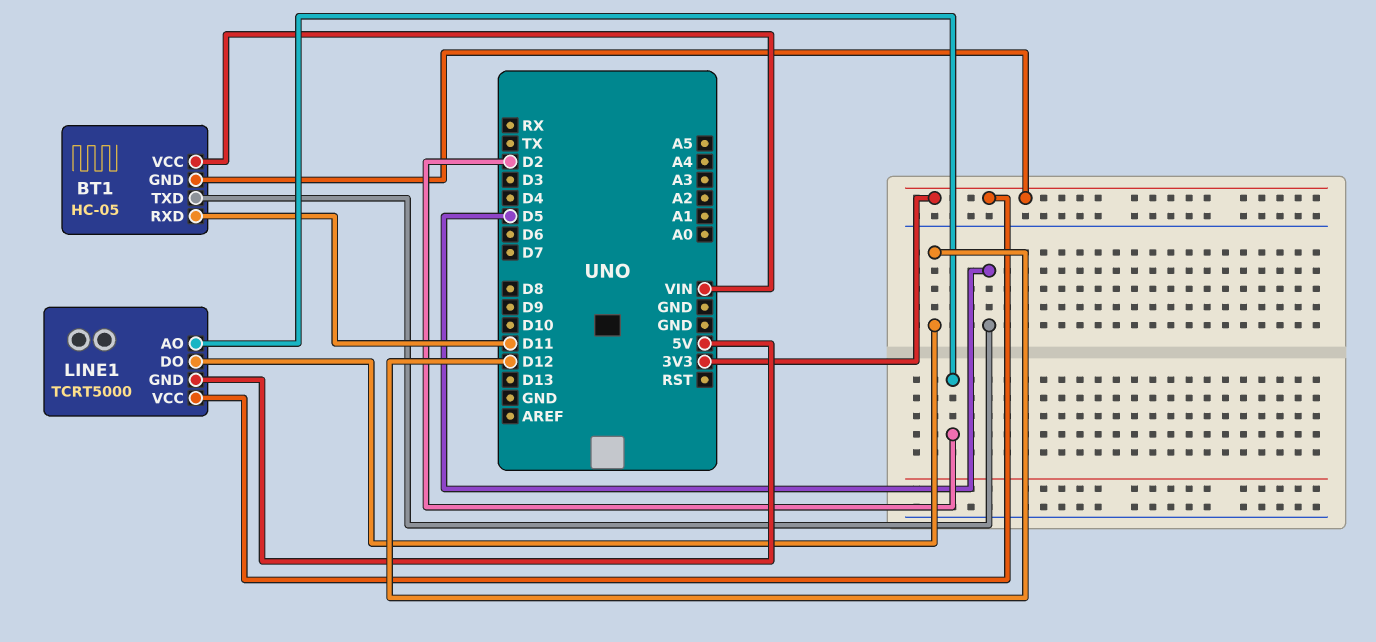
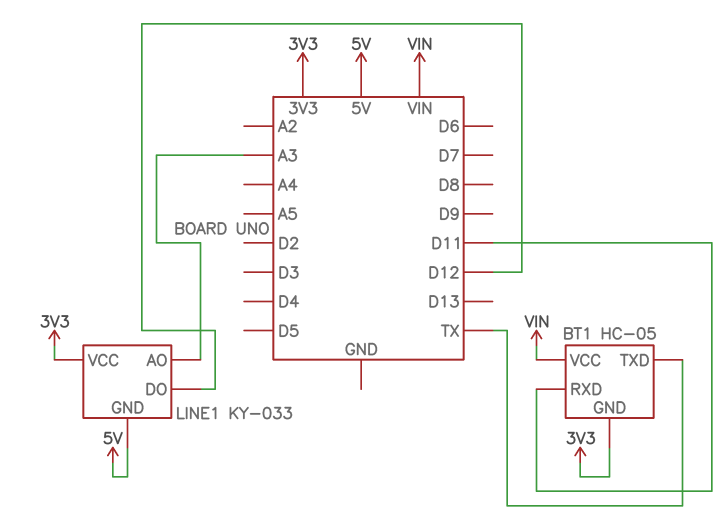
BT1 pin TXD: D5 -> TX
LINE1: TCRT5000 -> KY-033
LINE1 pin AO: D2 -> A3

